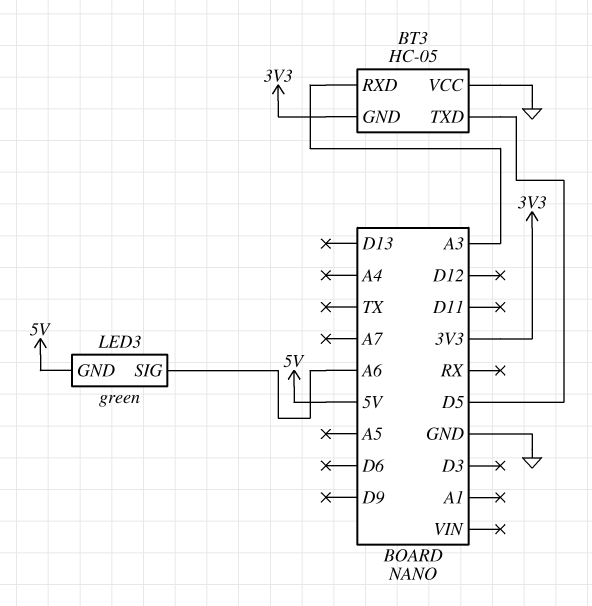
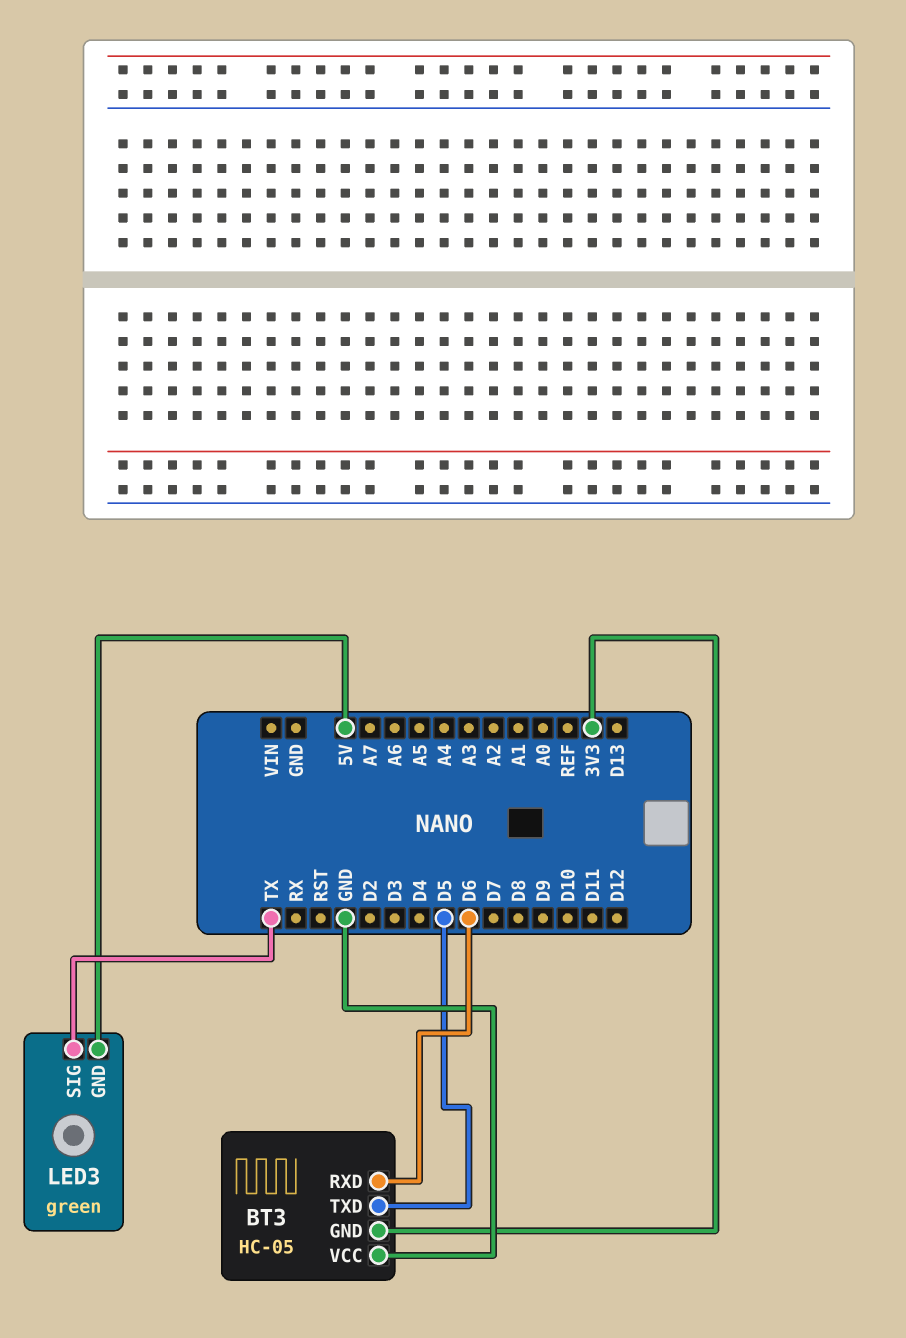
BT3 pin RXD: A3 -> D6
LED3 pin SIG: A6 -> TX

